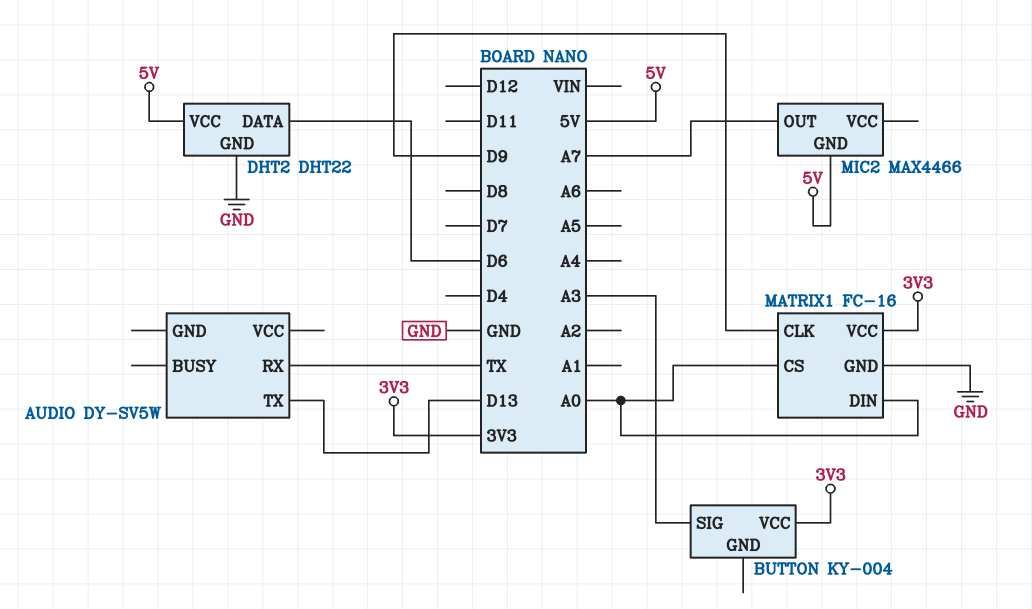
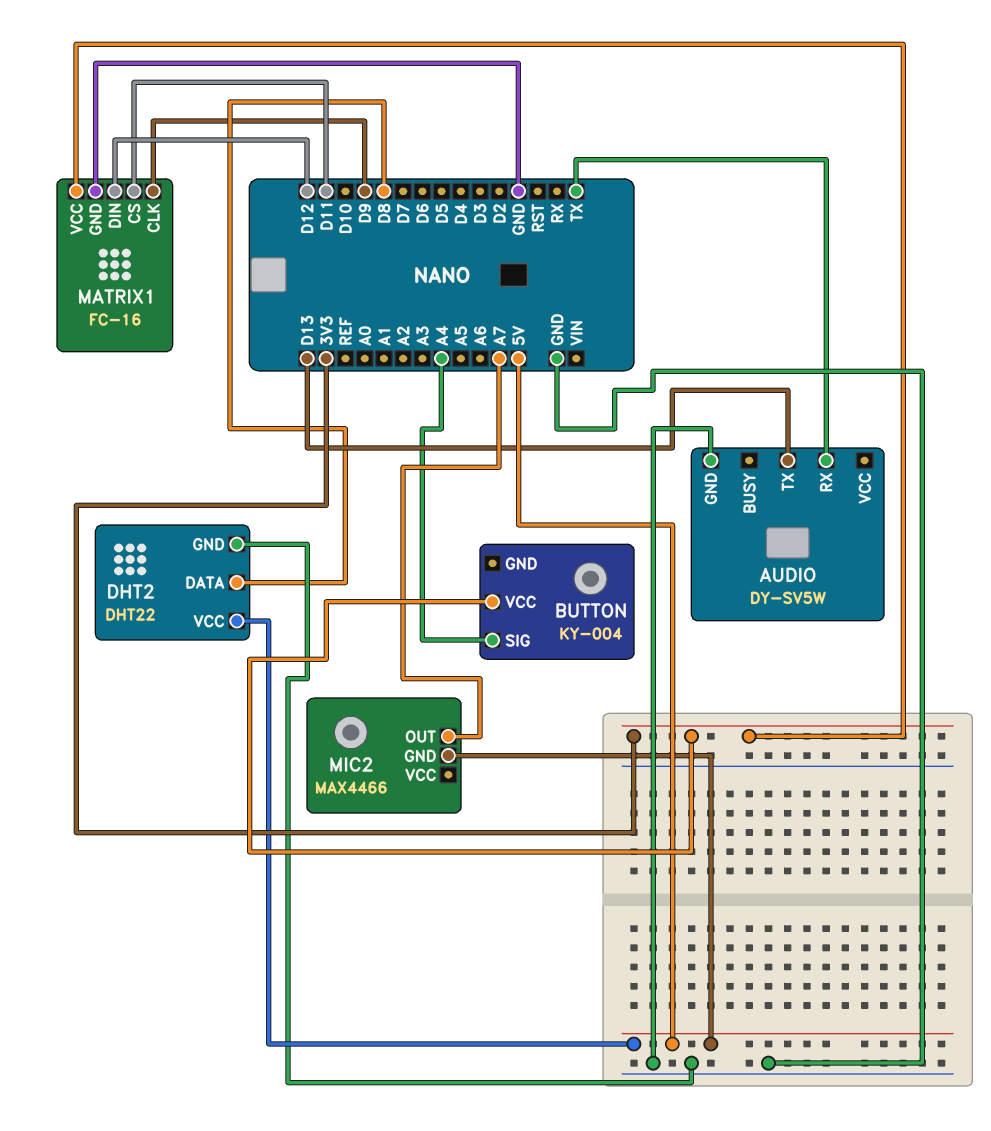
AUDIO pin GND: none -> GND
BUTTON pin SIG: A3 -> A4
DHT2 pin DATA: D6 -> D8
MATRIX1 pin CS: A0 -> D11
MATRIX1 pin DIN: A0 -> D12

